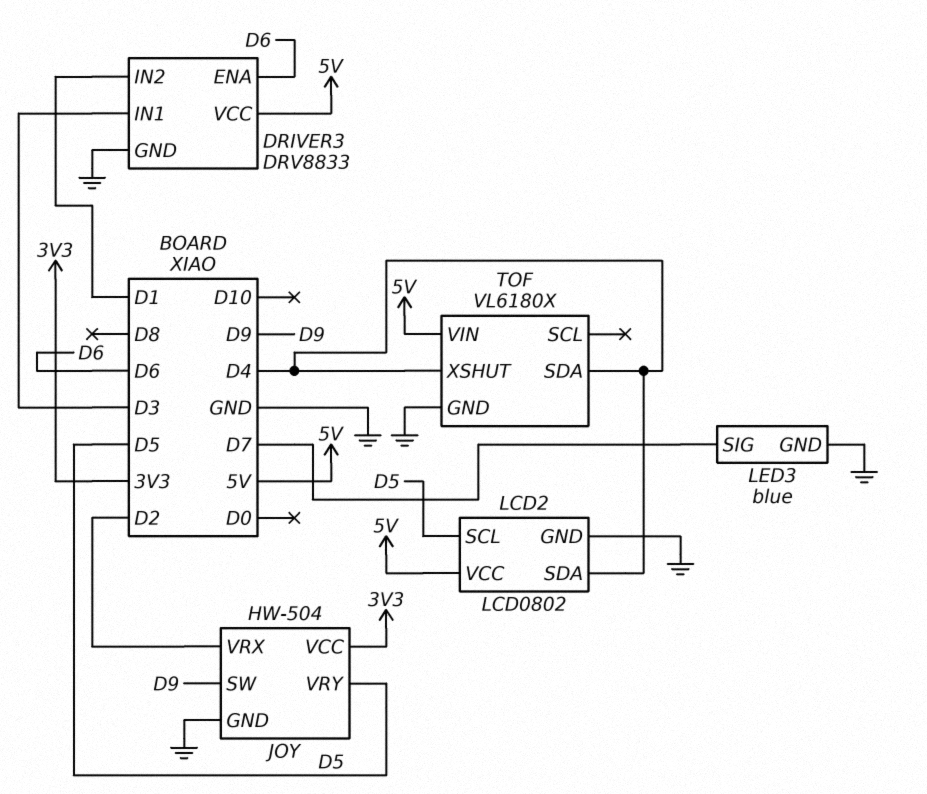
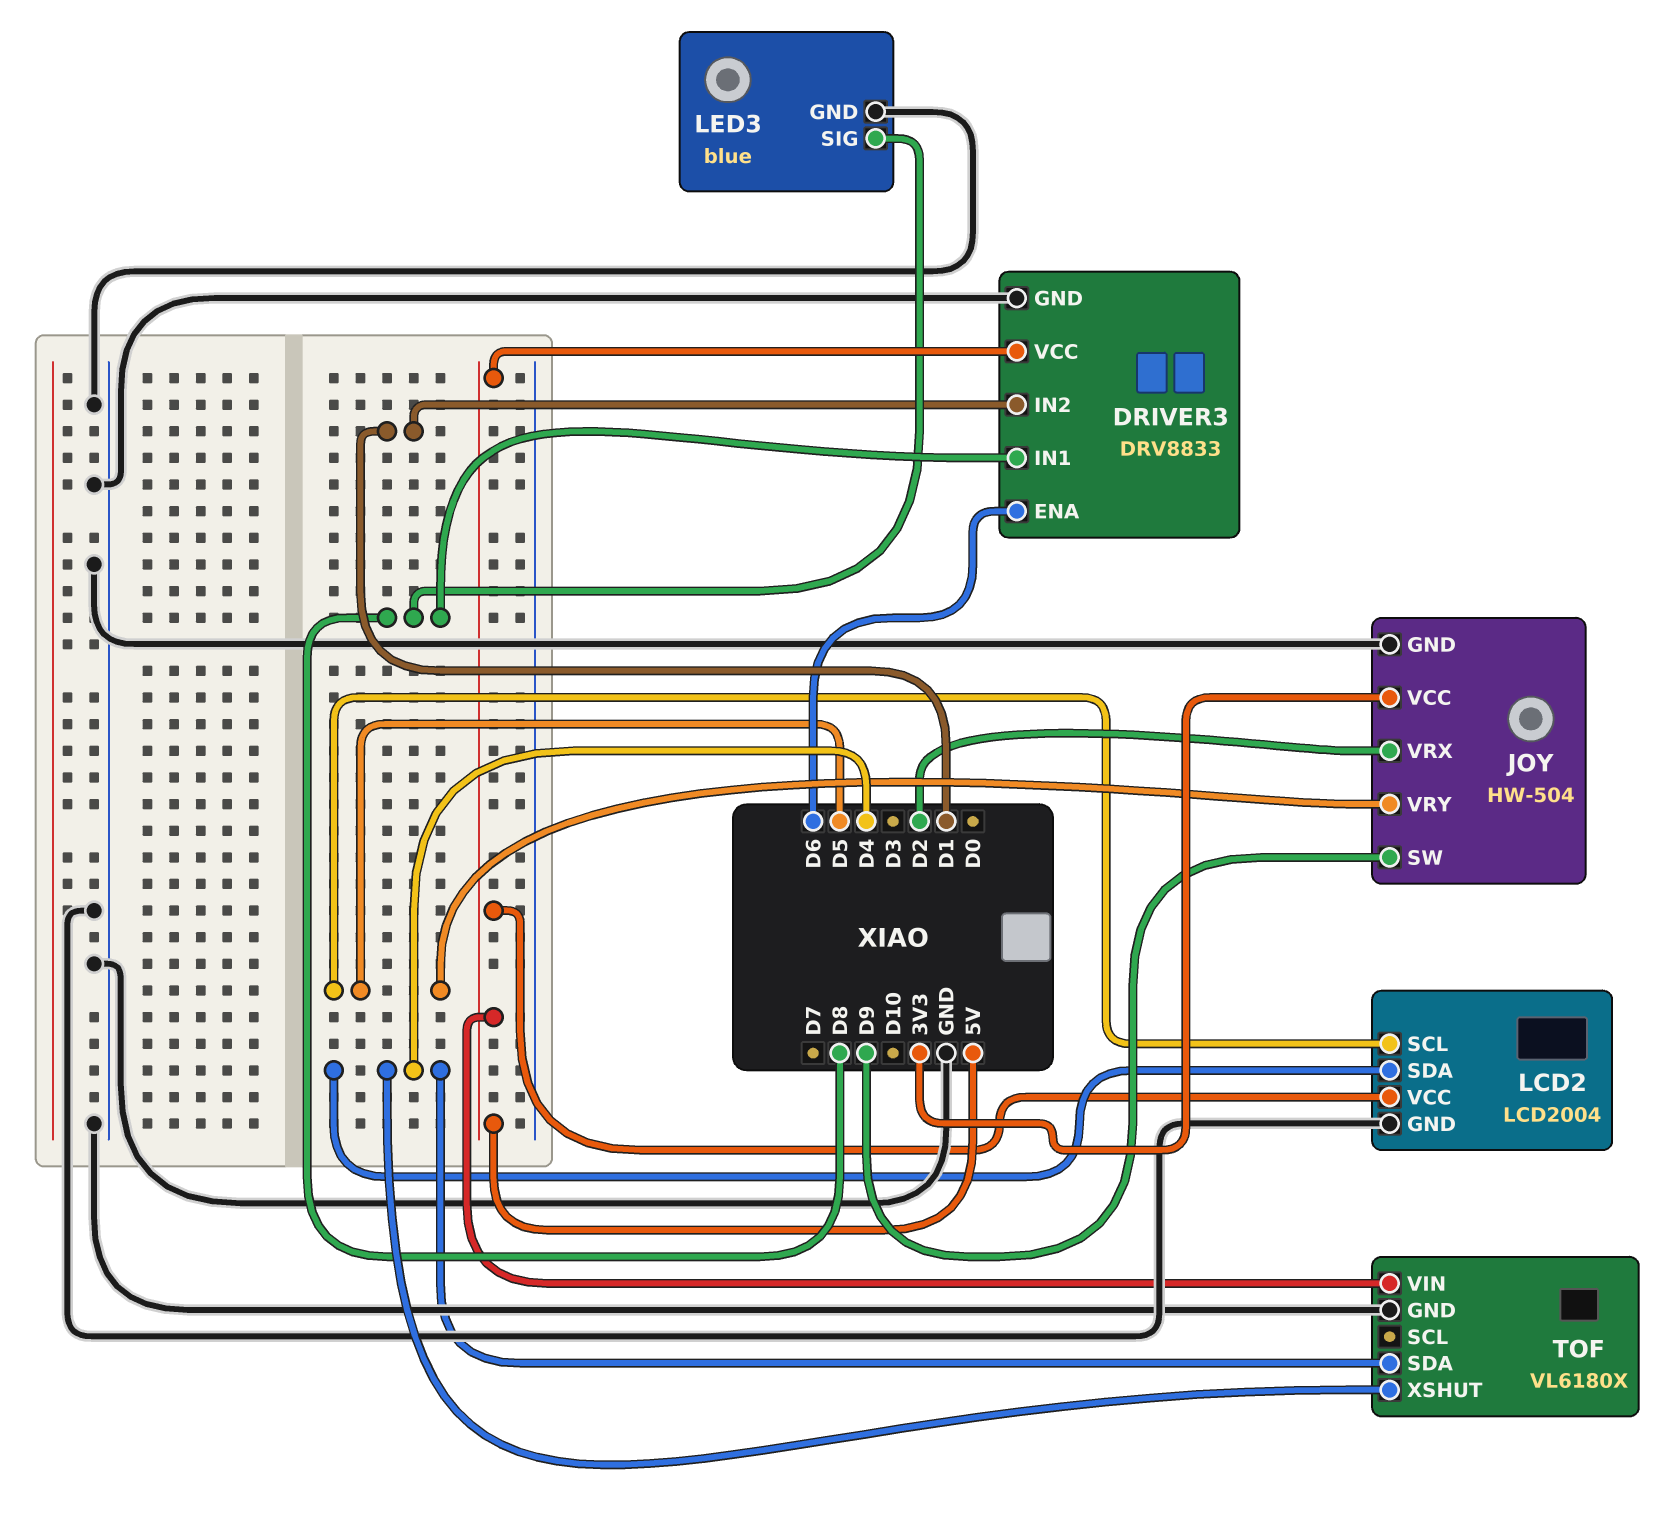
DRIVER3 pin IN1: D3 -> D8
LCD2: LCD0802 -> LCD2004
LED3 pin SIG: D7 -> D8

